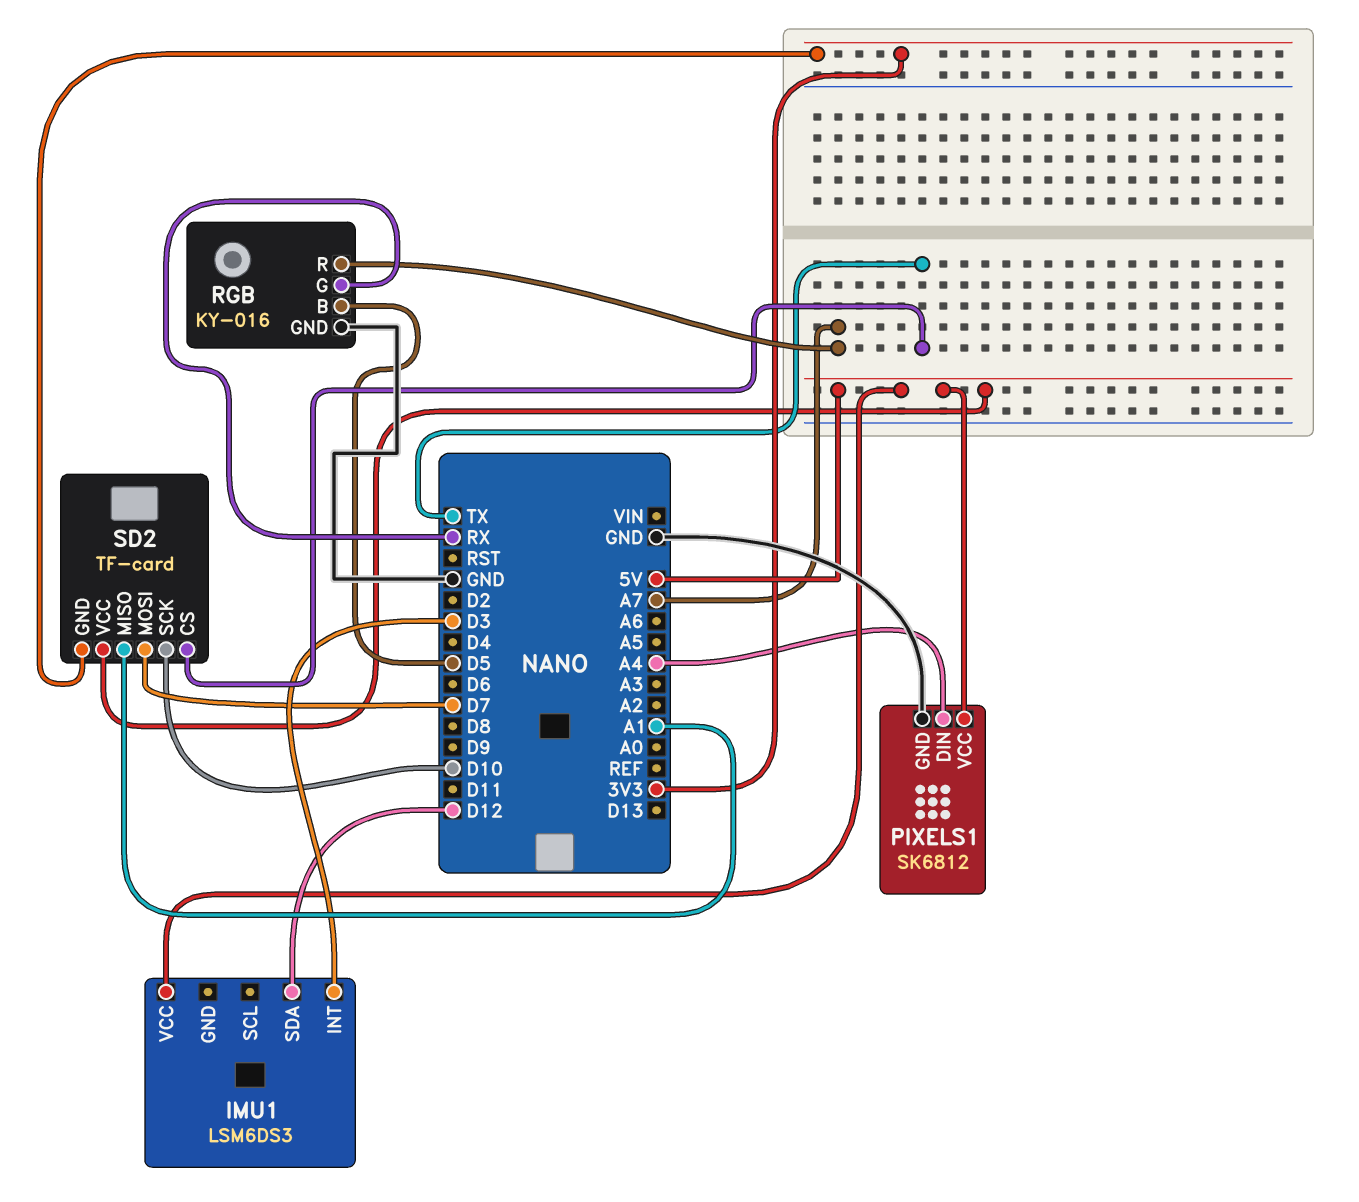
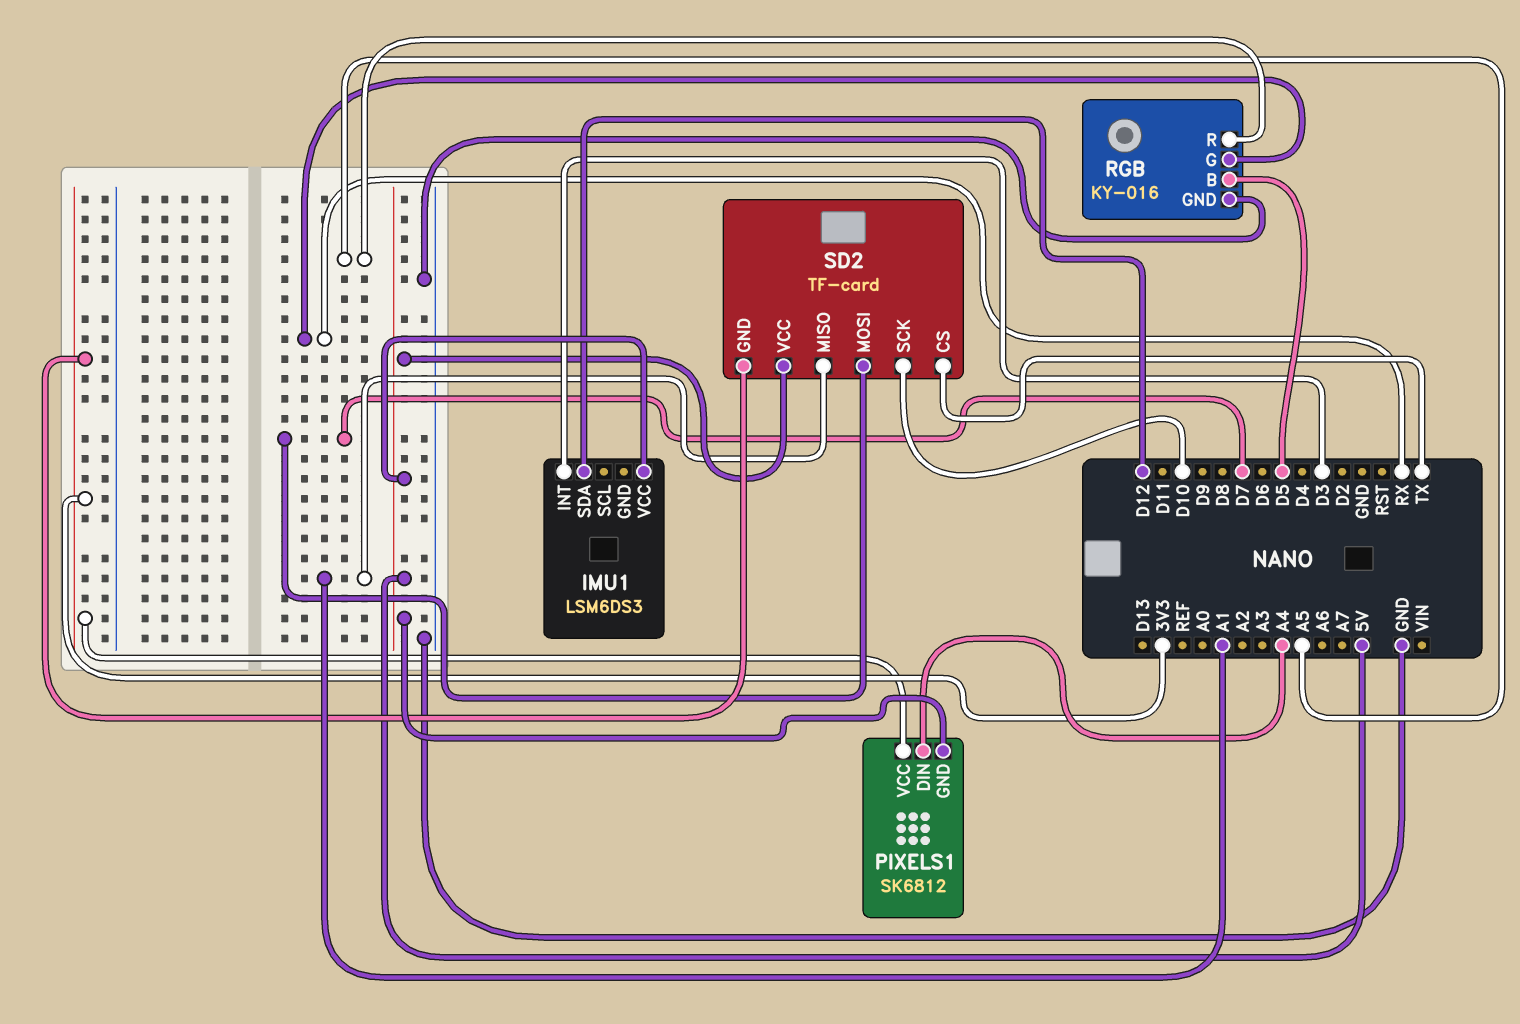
PIXELS1 pin GND: GND -> 5V
PIXELS1 pin VCC: 5V -> 3V3
RGB pin R: A7 -> A5

